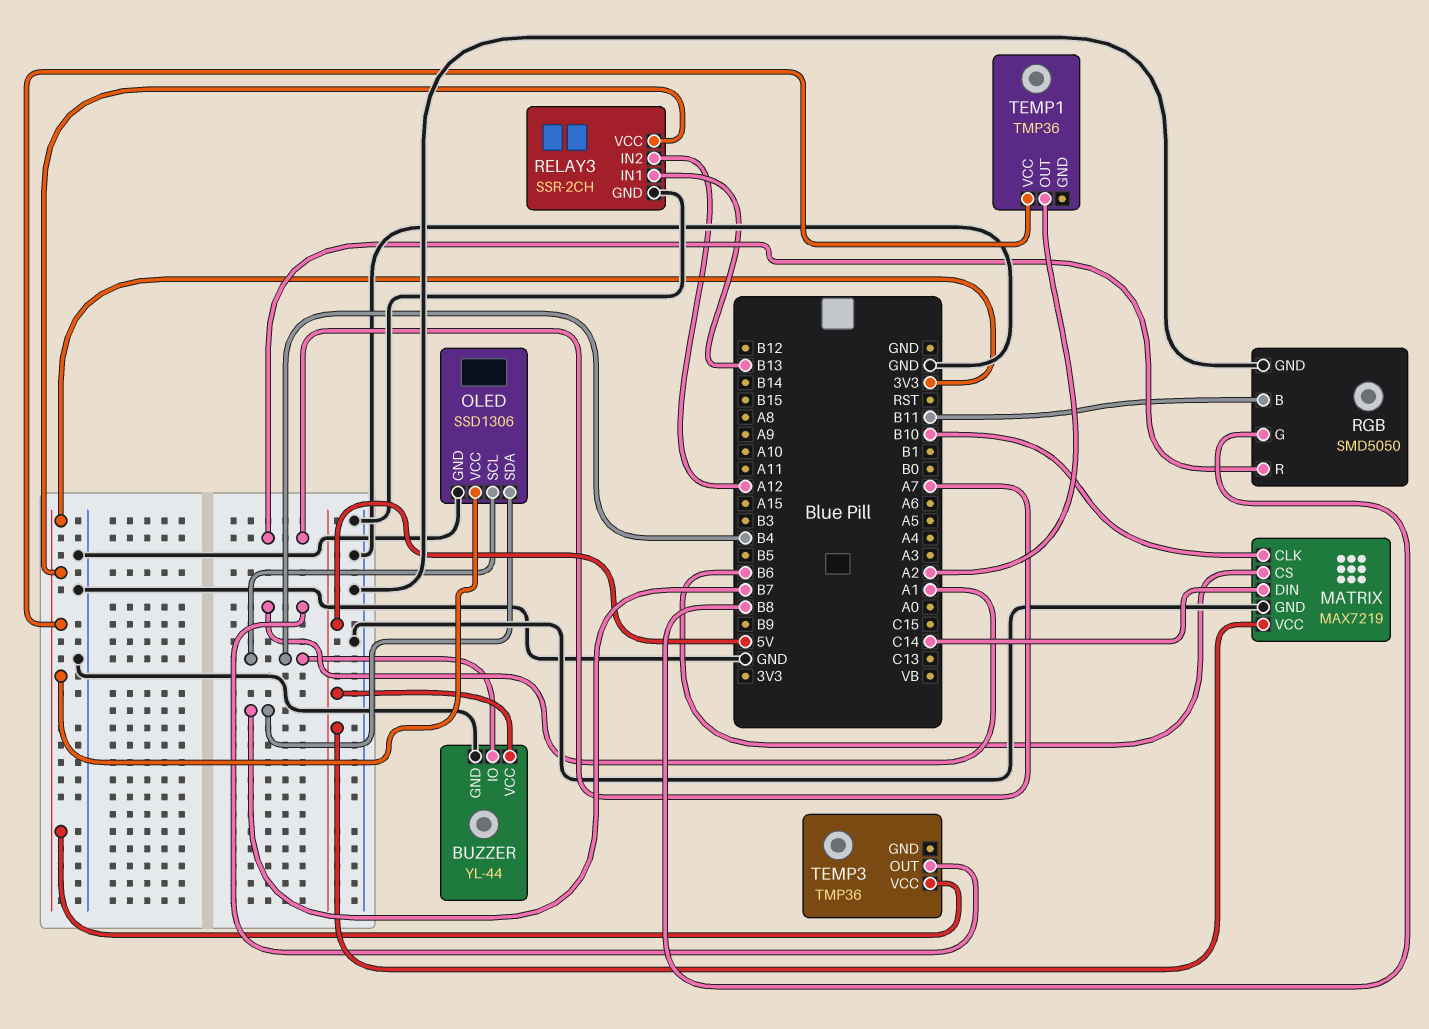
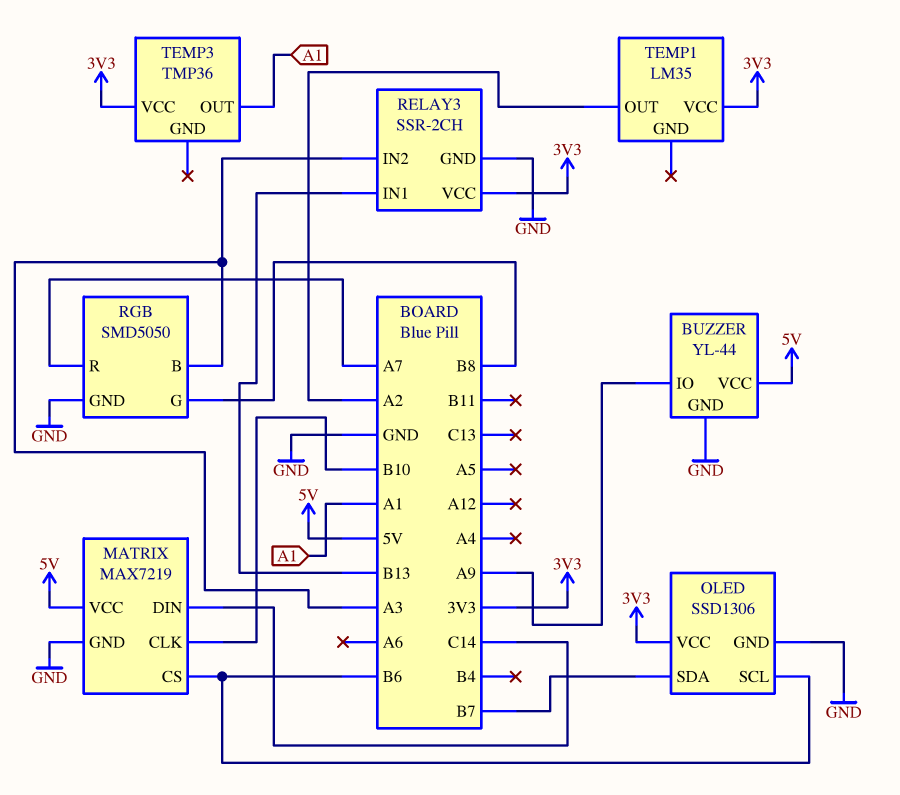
BUZZER pin IO: B4 -> A9
OLED pin SCL: B4 -> B6
RELAY3 pin IN2: A12 -> A3
RGB pin B: B11 -> A3
TEMP1: TMP36 -> LM35

